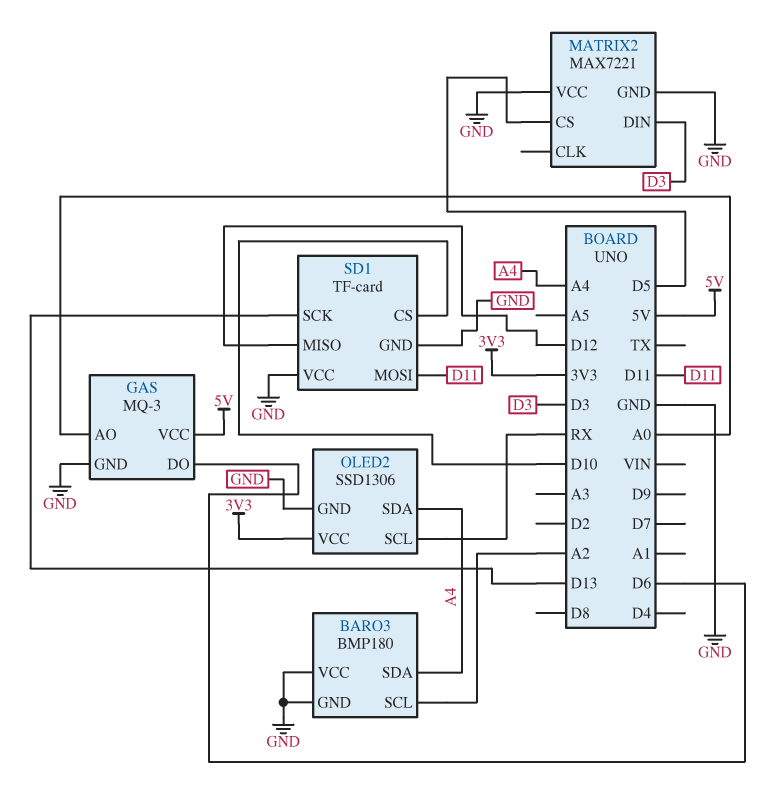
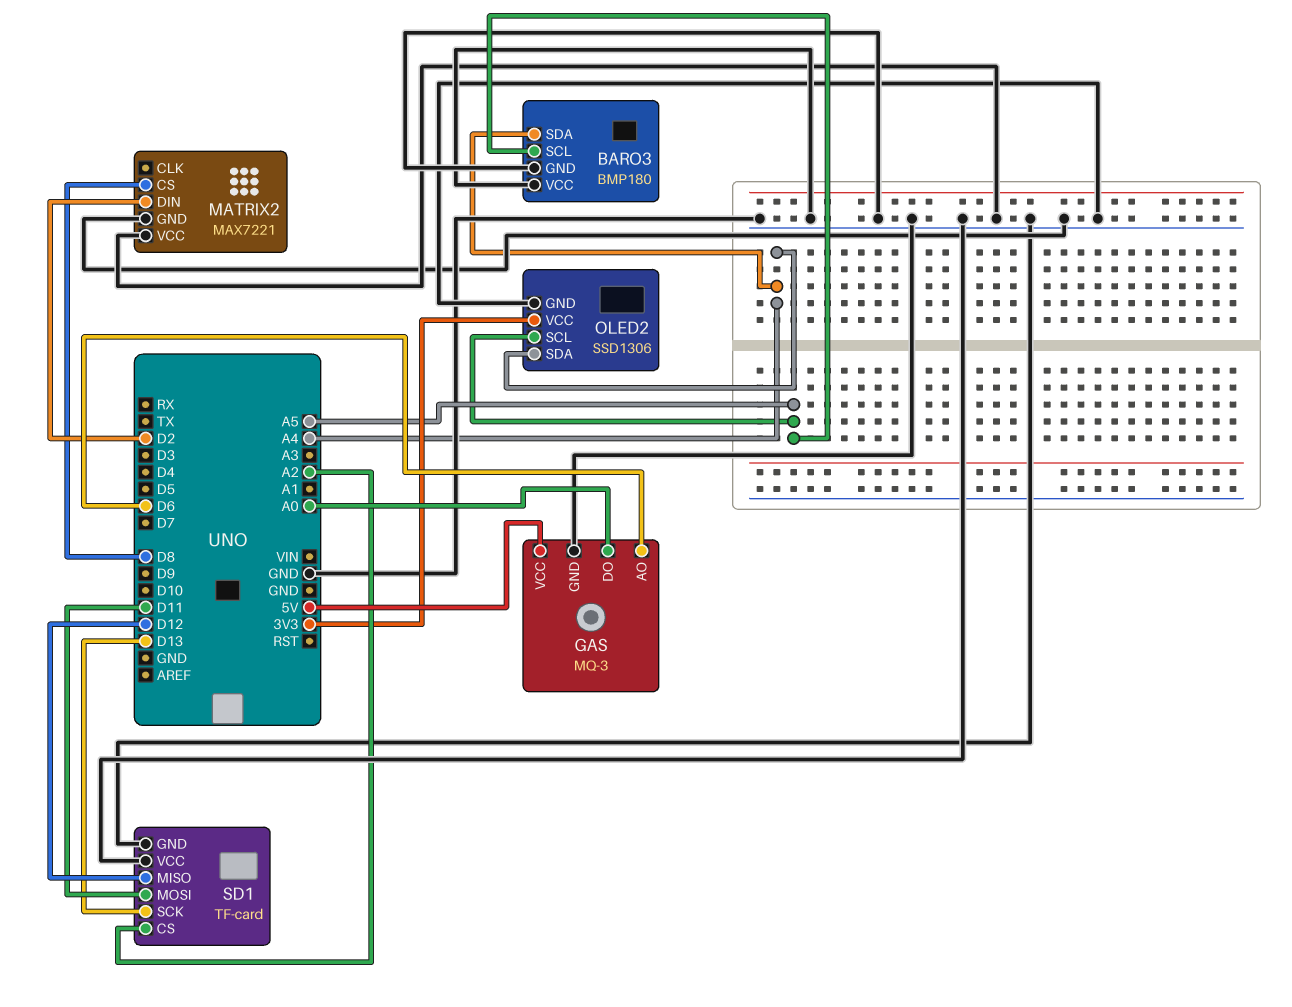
BARO3 pin SCL: A2 -> A5
GAS pin AO: A0 -> D6
GAS pin DO: D6 -> A0
MATRIX2 pin CS: D5 -> D8
MATRIX2 pin DIN: D3 -> D2
OLED2 pin SCL: RX -> A5
SD1 pin CS: D10 -> A2

